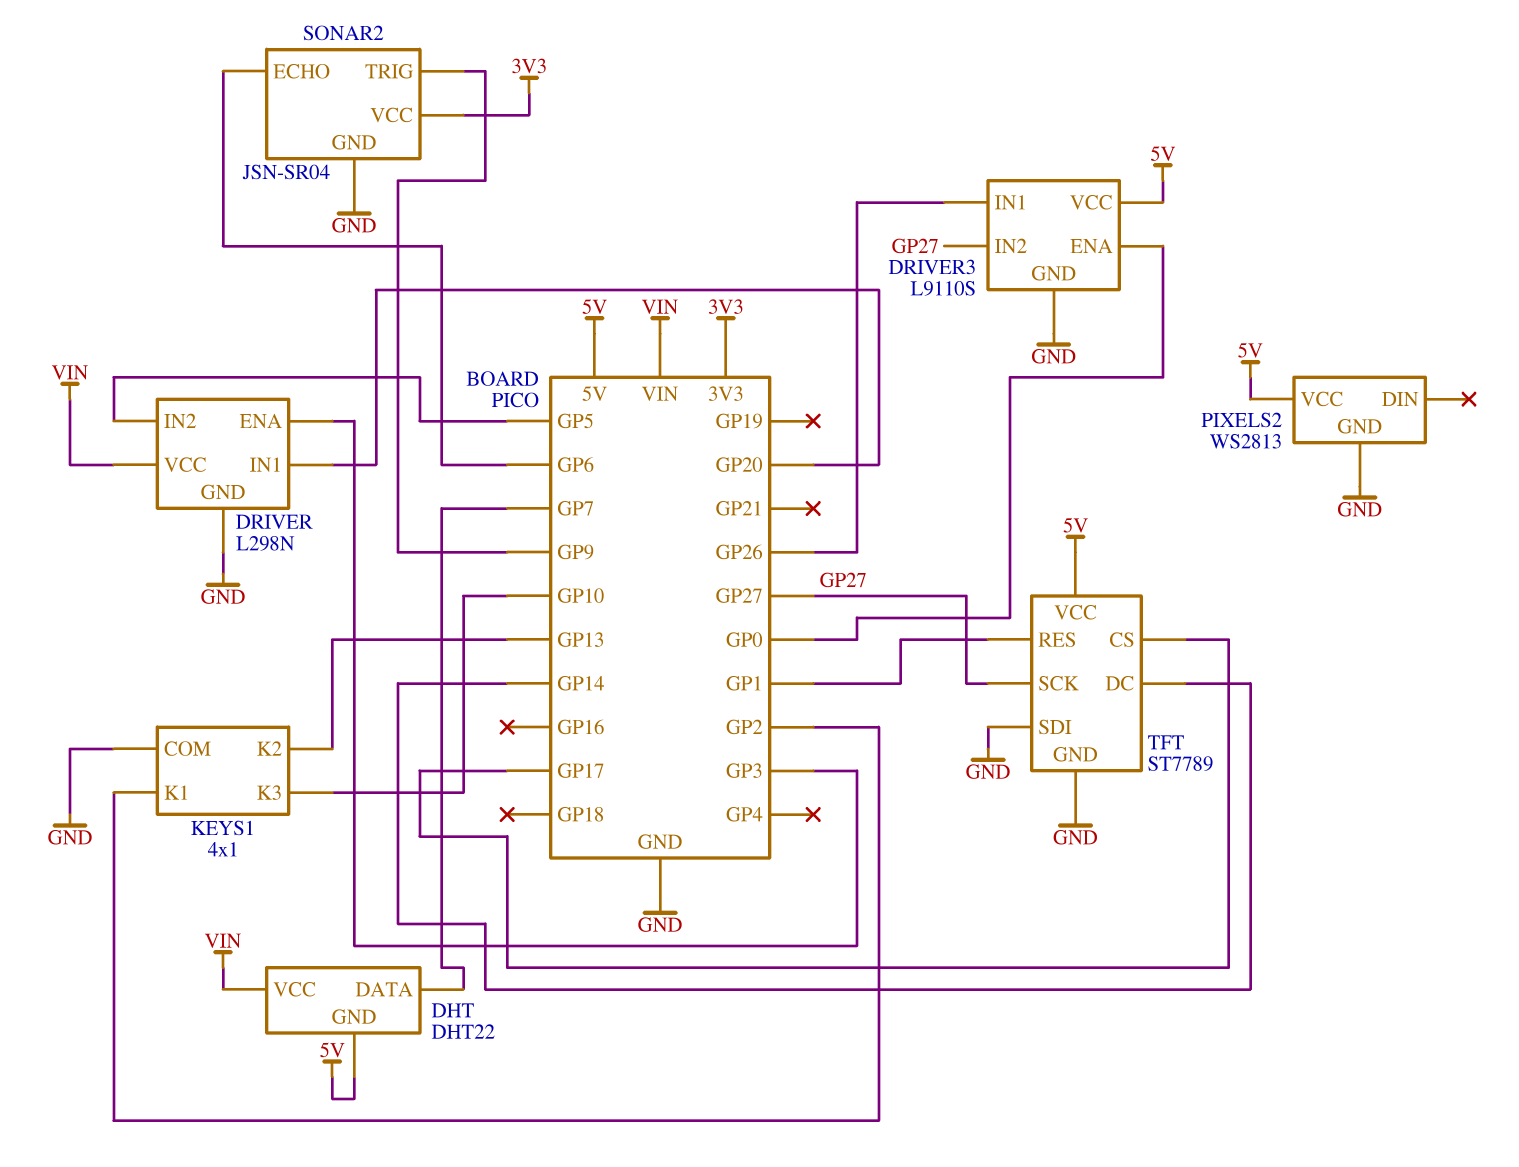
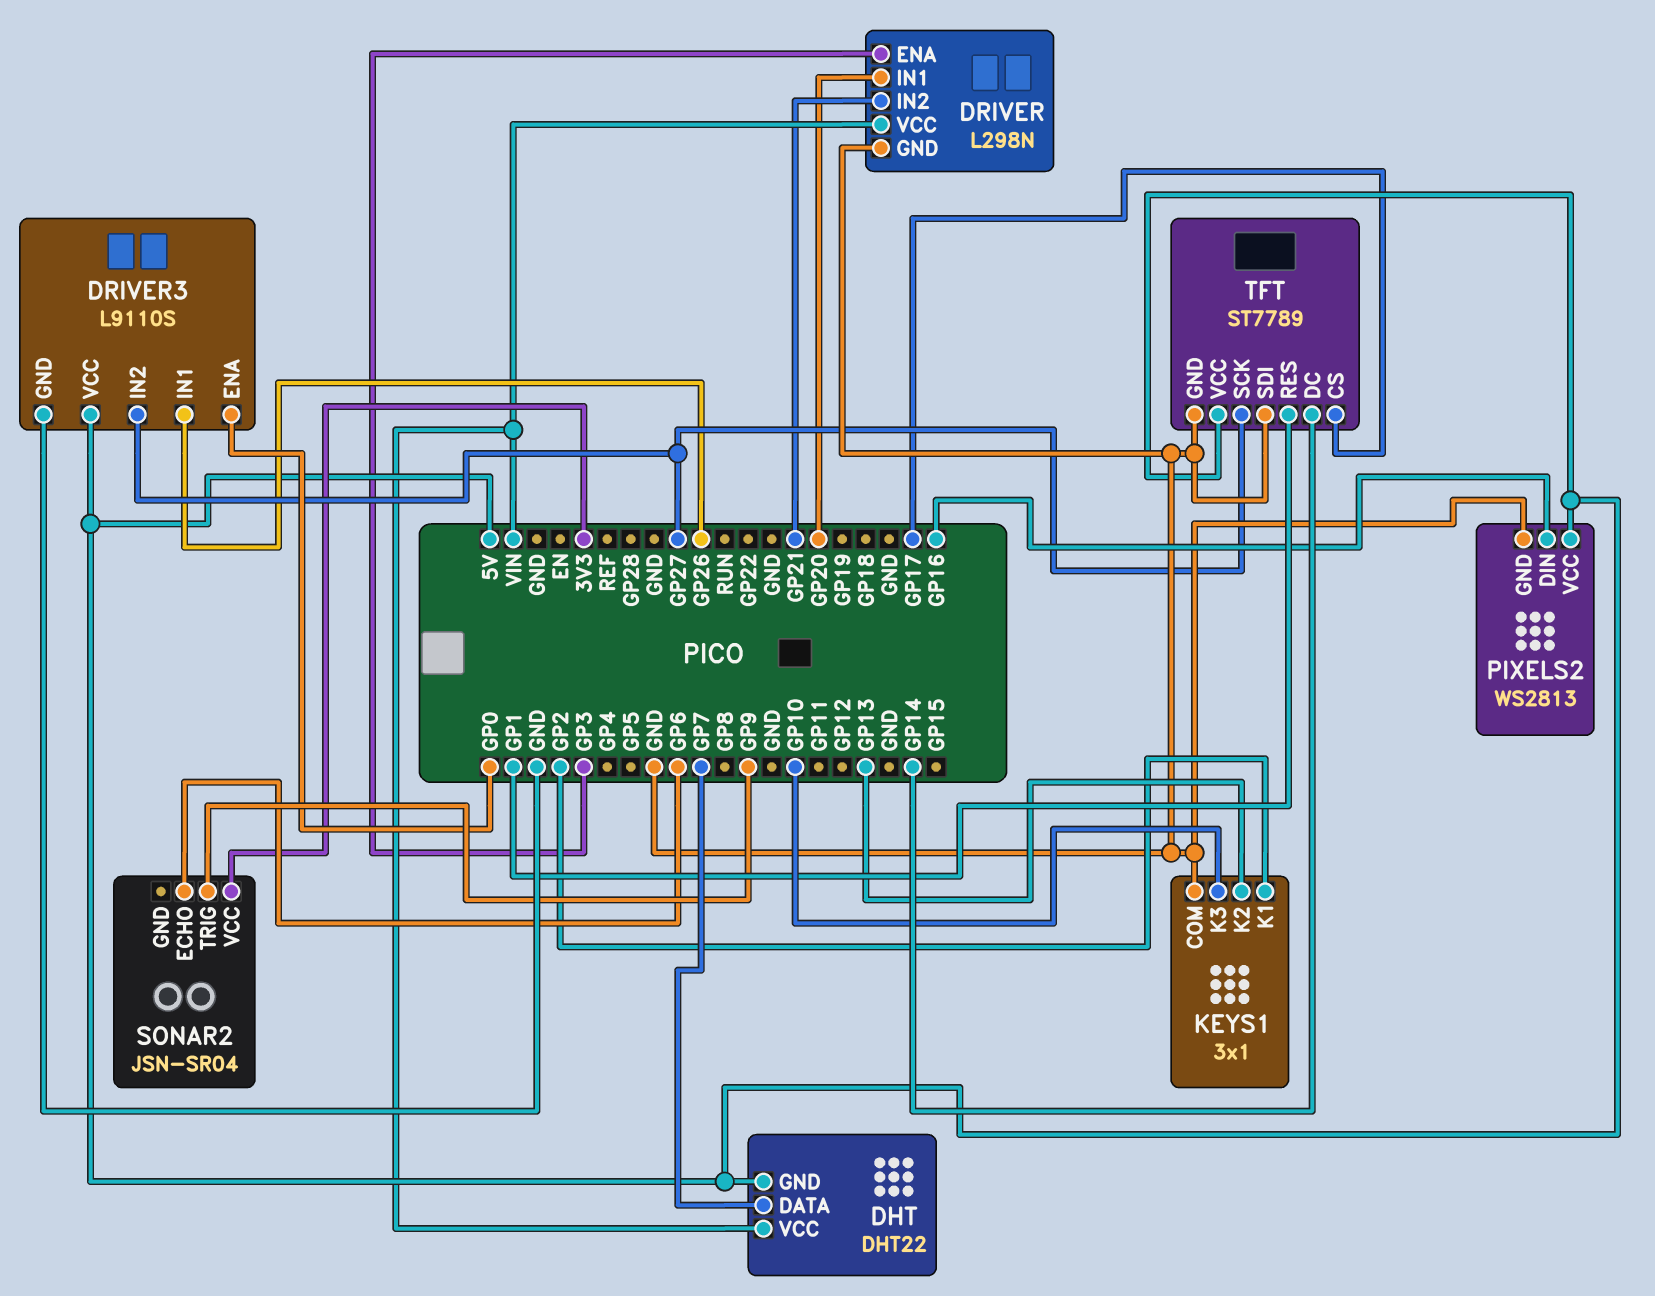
DRIVER pin IN2: GP5 -> GP21
KEYS1: 4x1 -> 3x1
PIXELS2 pin DIN: none -> GP16
SONAR2 pin GND: GND -> none

